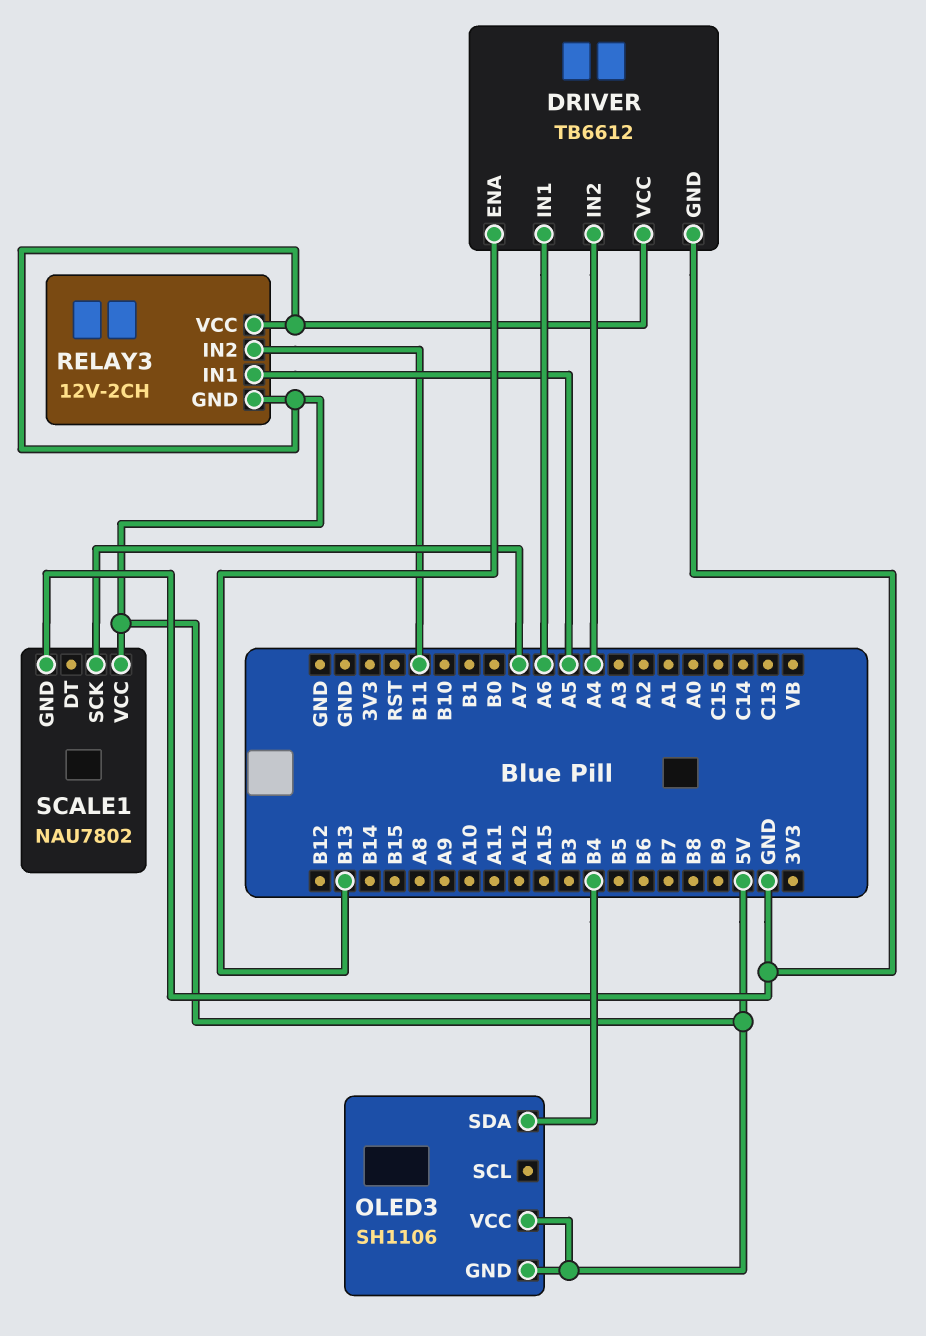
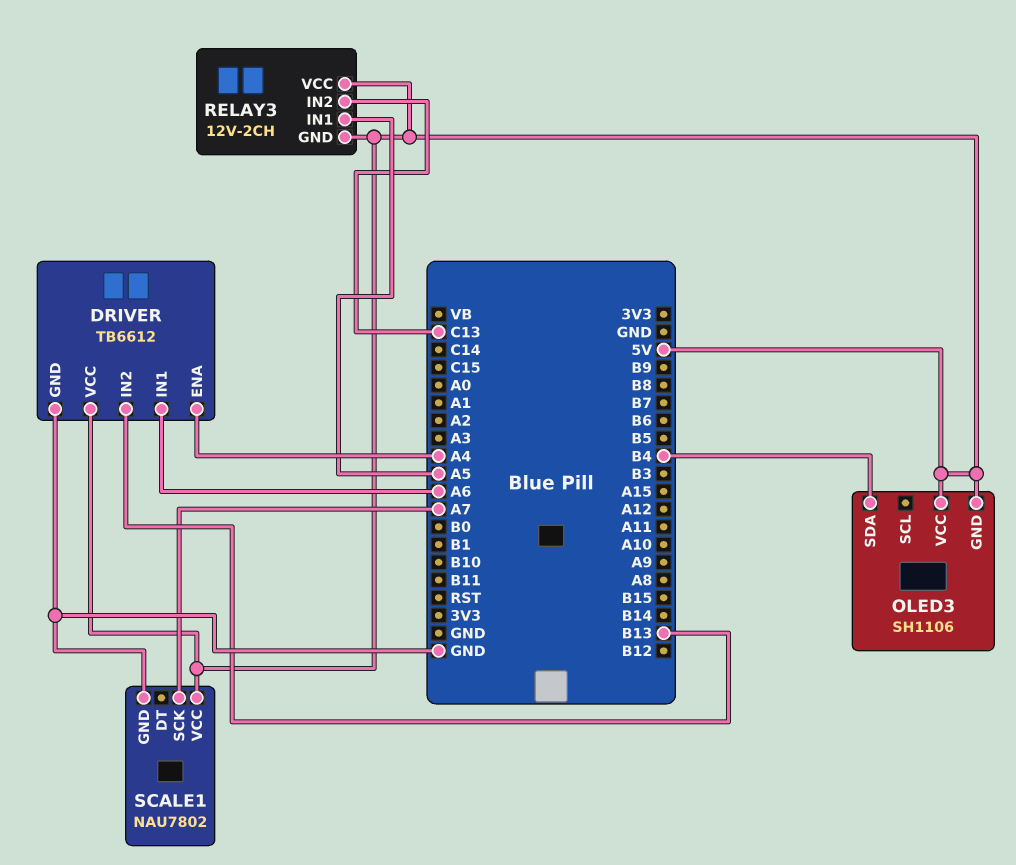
DRIVER pin ENA: B13 -> A4
DRIVER pin IN2: A4 -> B13
RELAY3 pin IN2: B11 -> C13

